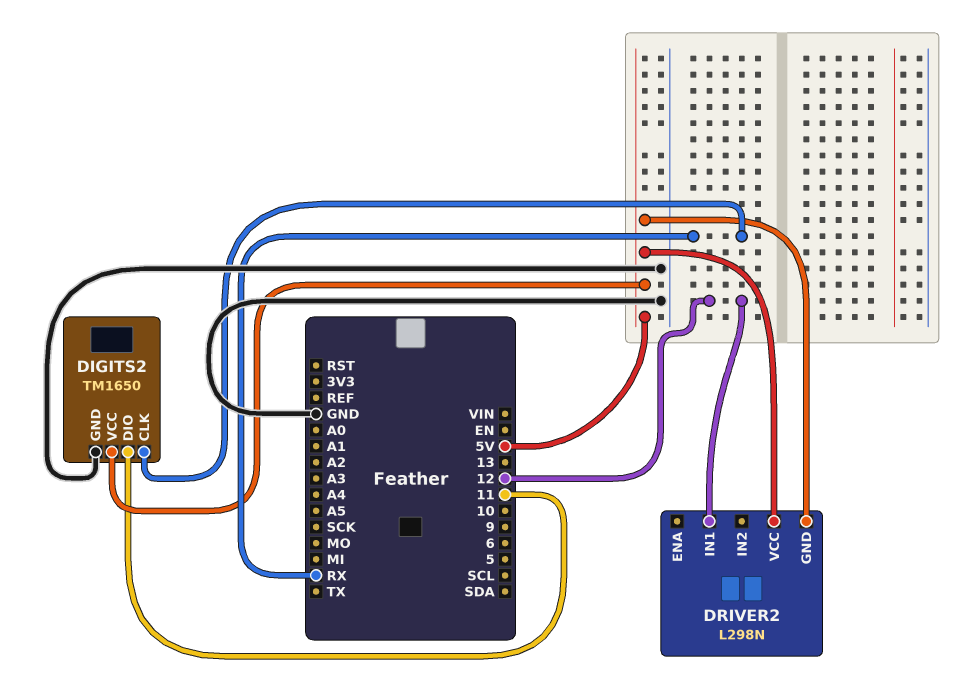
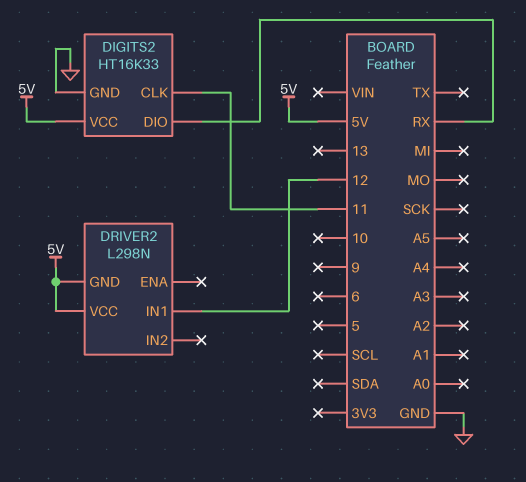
DIGITS2: TM1650 -> HT16K33
DIGITS2 pin CLK: RX -> 11
DIGITS2 pin DIO: 11 -> RX

